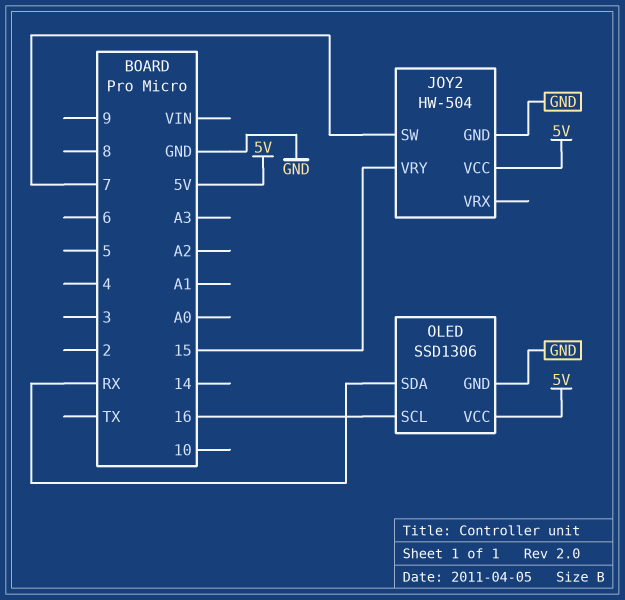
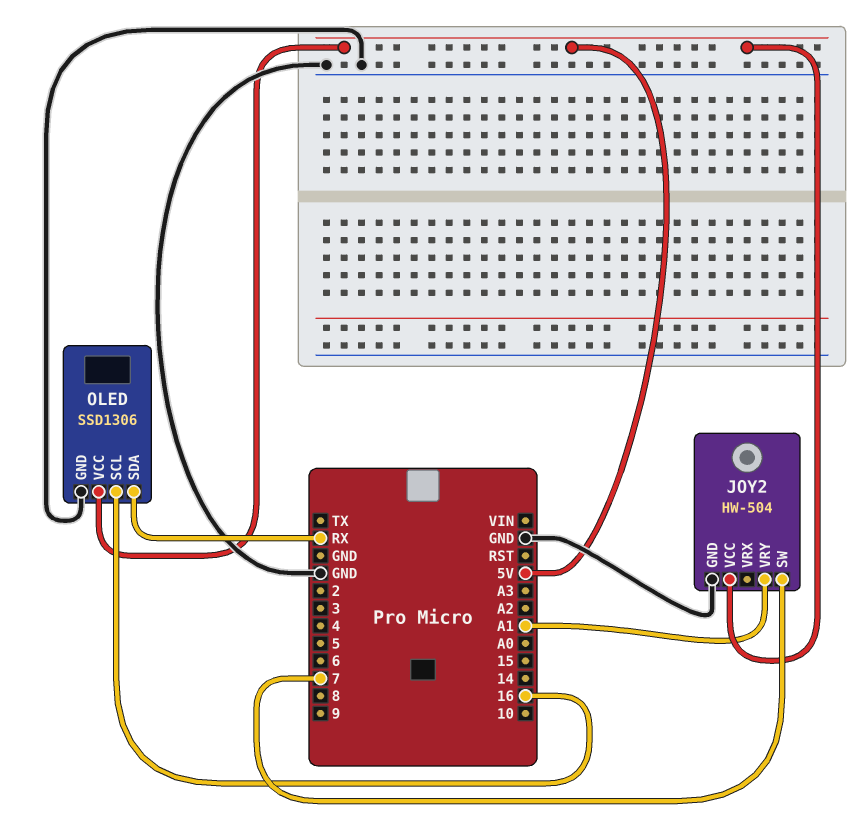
JOY2 pin VRY: 15 -> A1

